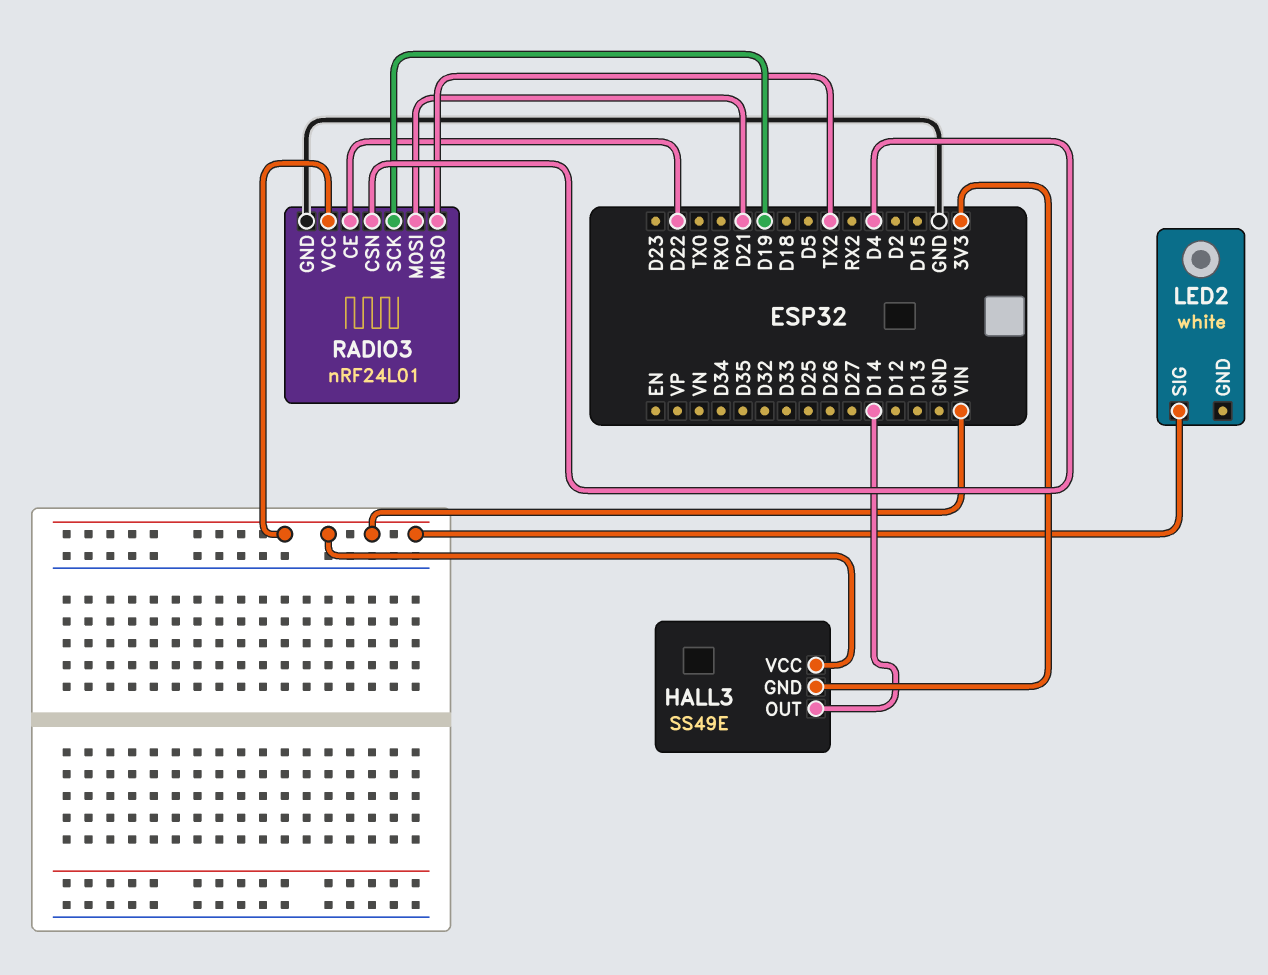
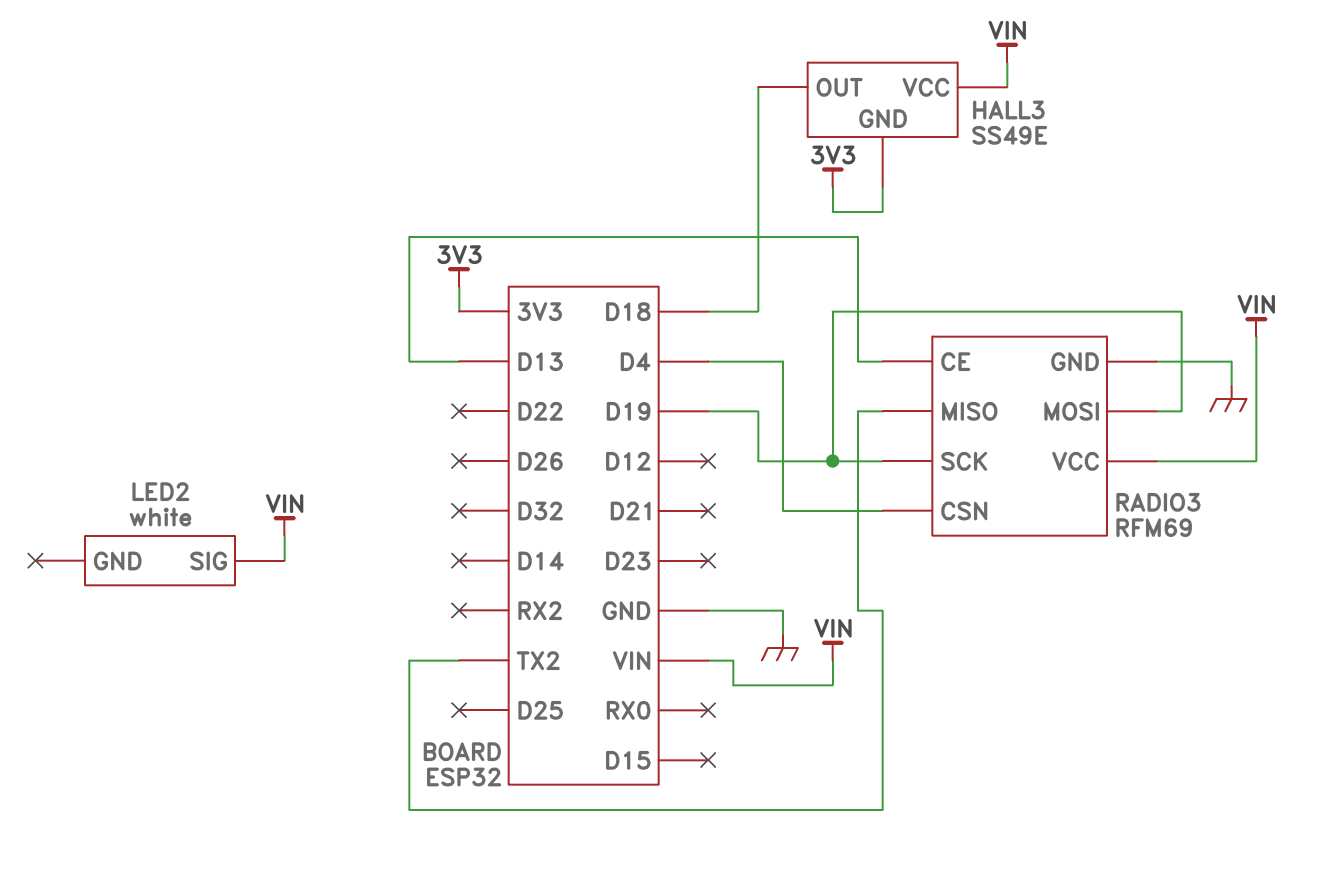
HALL3 pin OUT: D14 -> D18
RADIO3: nRF24L01 -> RFM69
RADIO3 pin CE: D22 -> D13
RADIO3 pin MOSI: D21 -> D19

